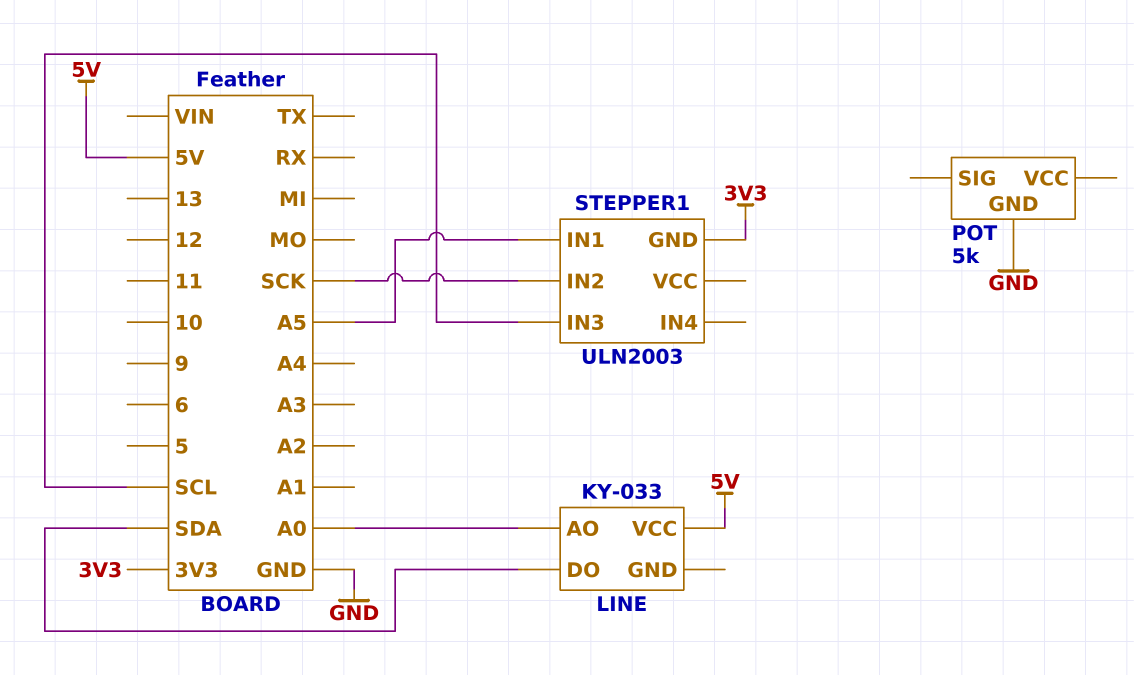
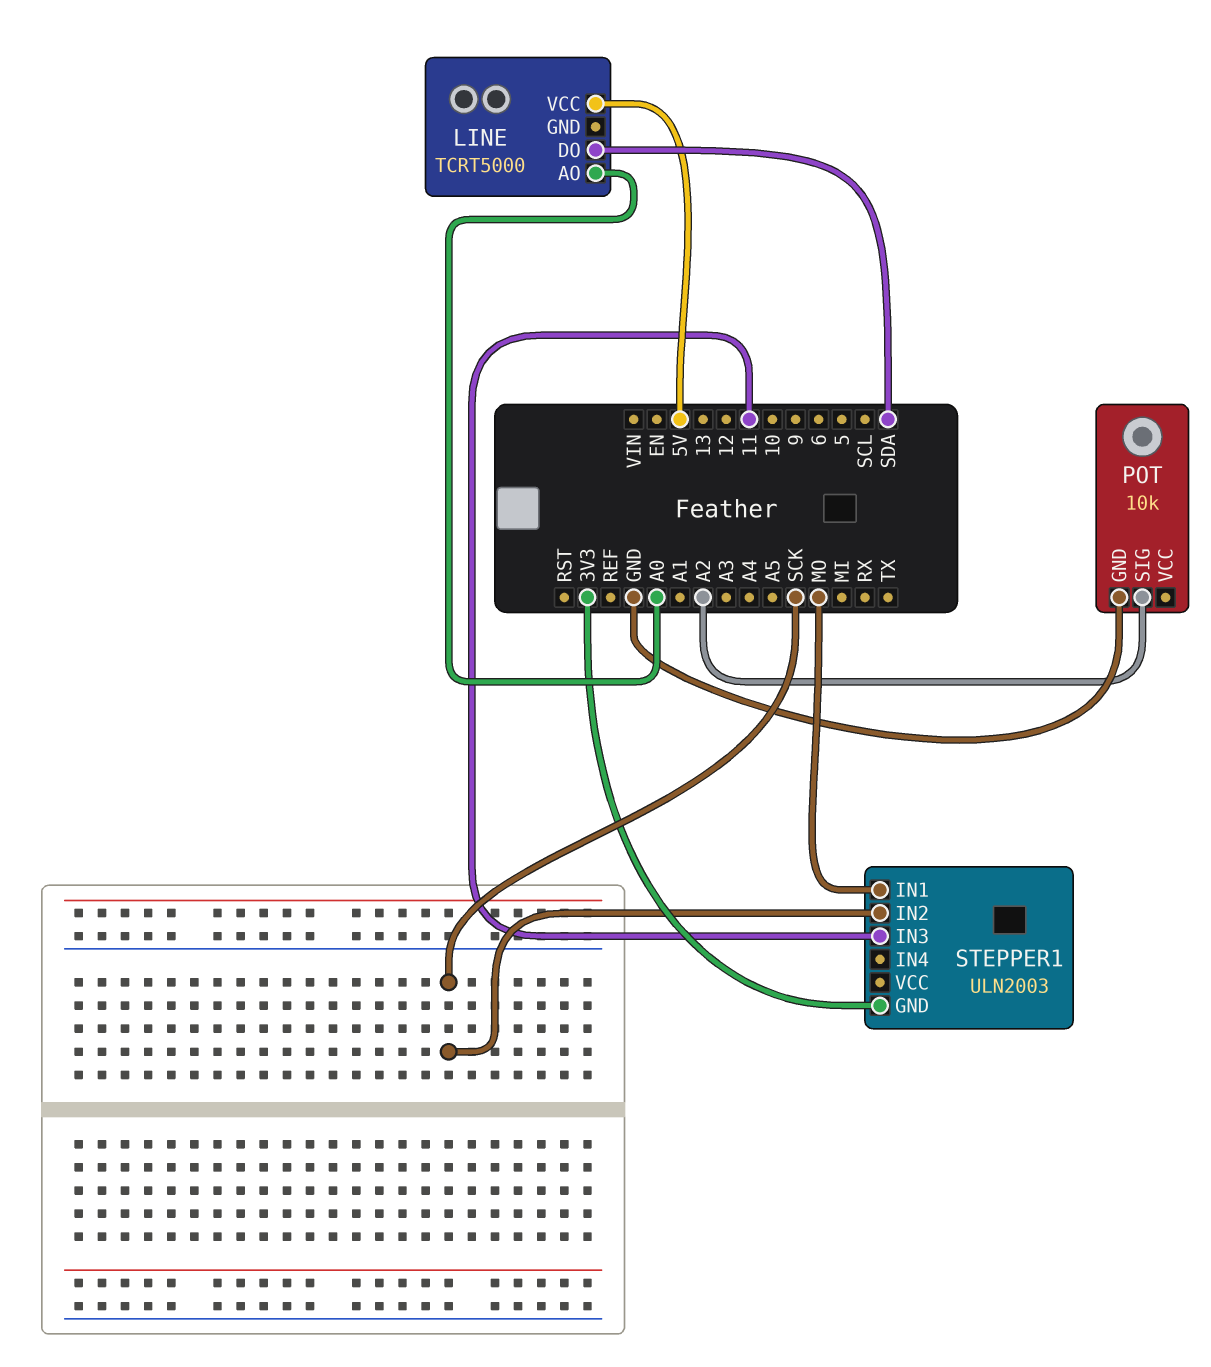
LINE: KY-033 -> TCRT5000
POT: 5k -> 10k
POT pin SIG: none -> A2
STEPPER1 pin IN1: A5 -> MO
STEPPER1 pin IN3: SCL -> 11

